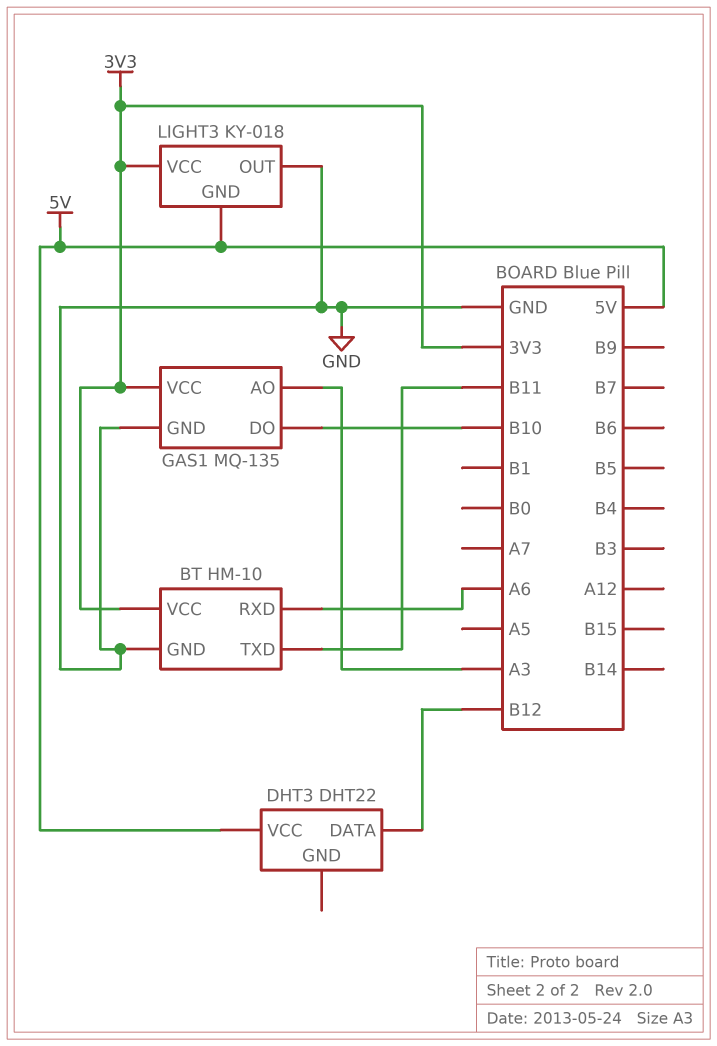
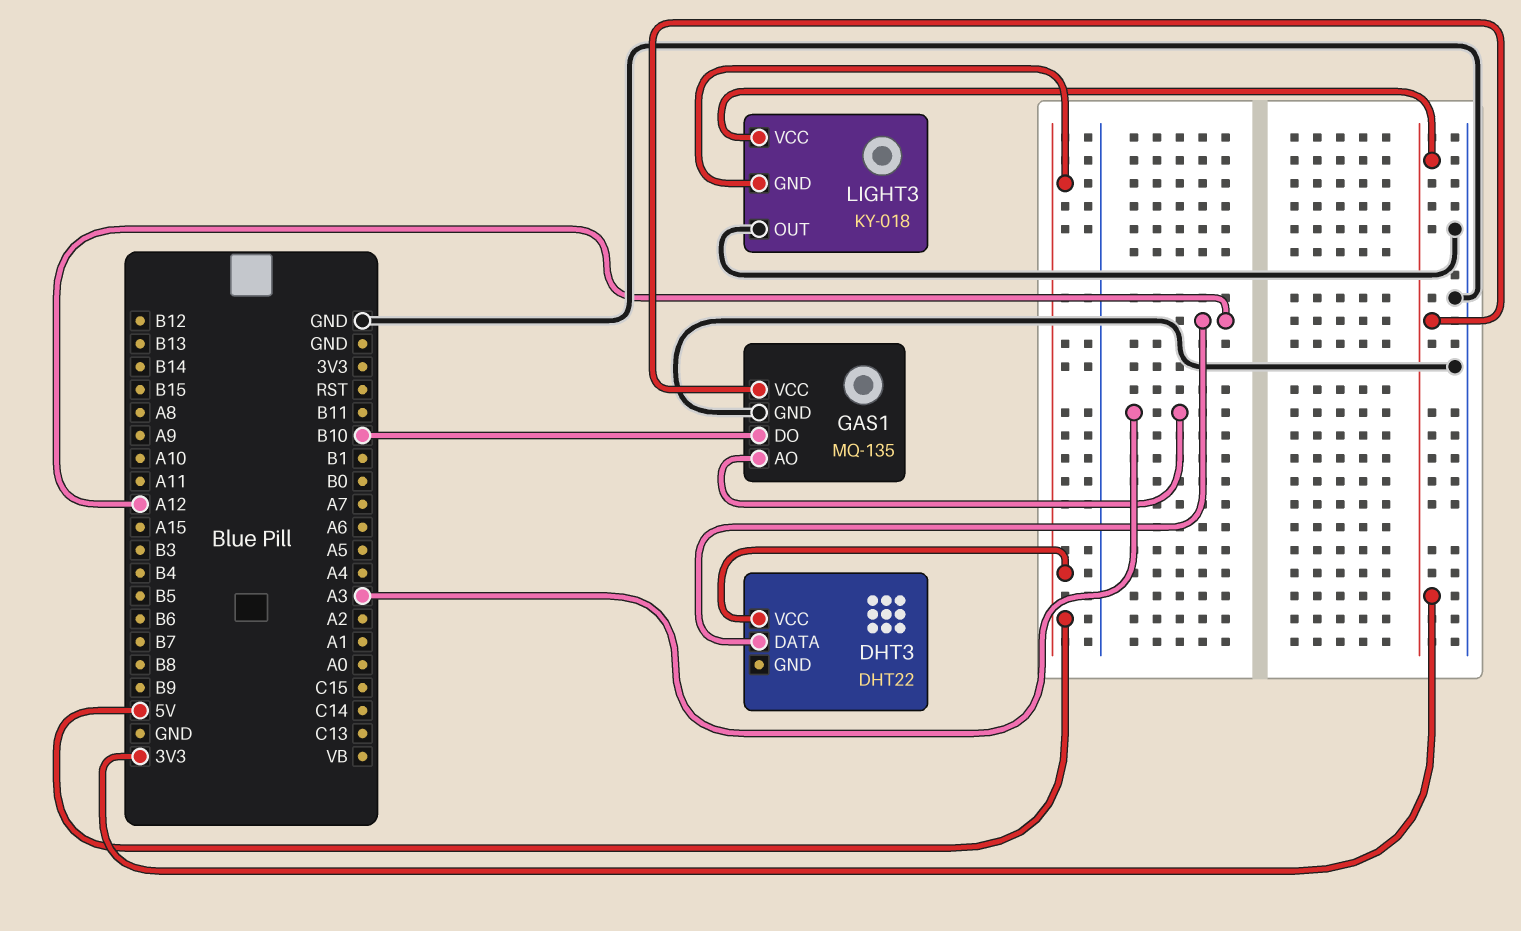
BT: HM-10 -> none
BT pin GND: GND -> none
BT pin RXD: A6 -> none
BT pin TXD: B11 -> none
BT pin VCC: 3V3 -> none
DHT3 pin DATA: B12 -> A12

